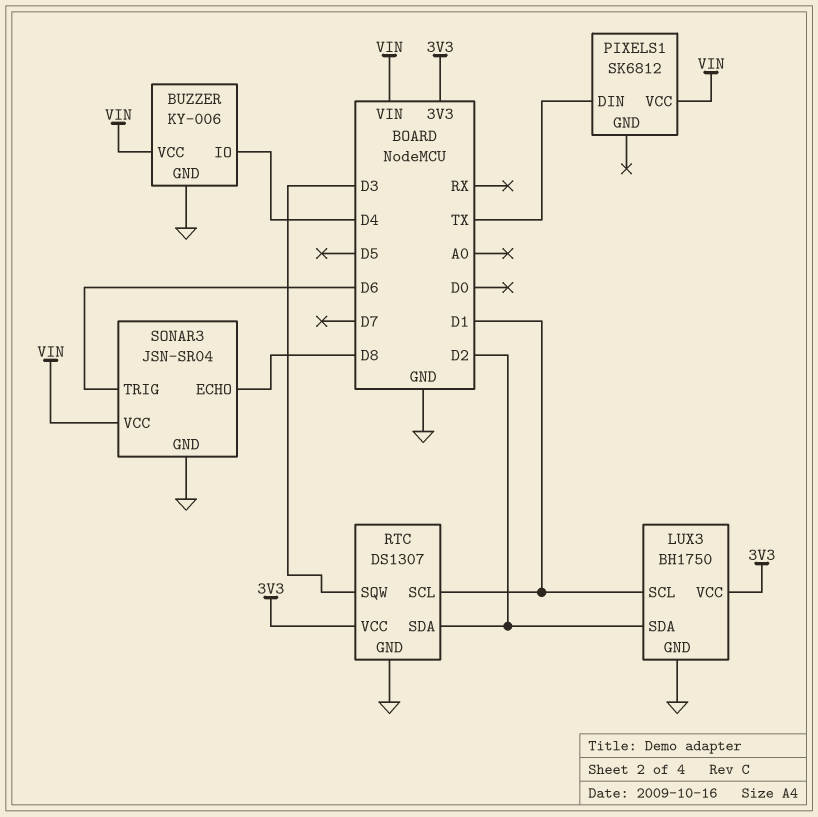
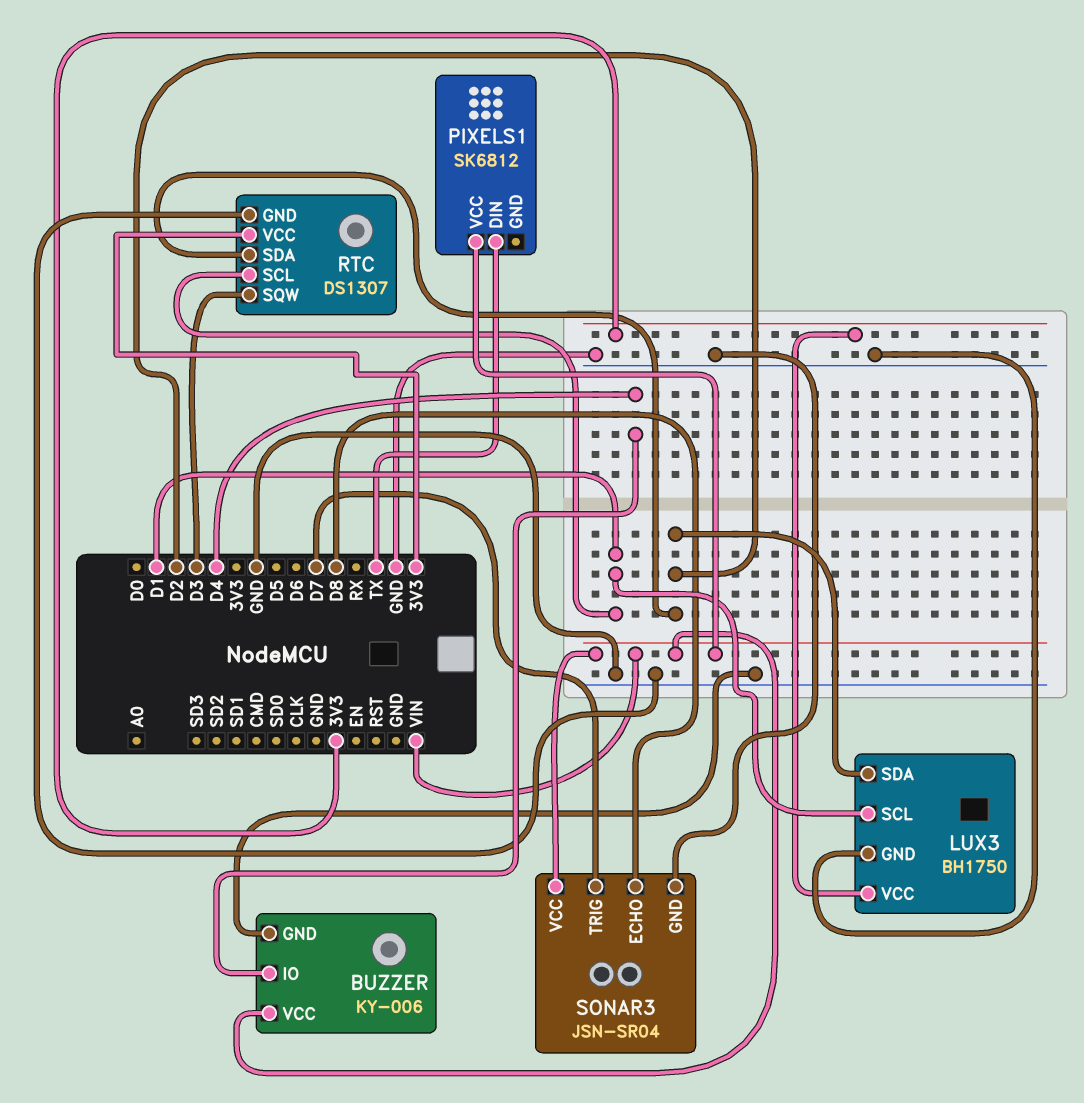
SONAR3 pin TRIG: D6 -> D7

